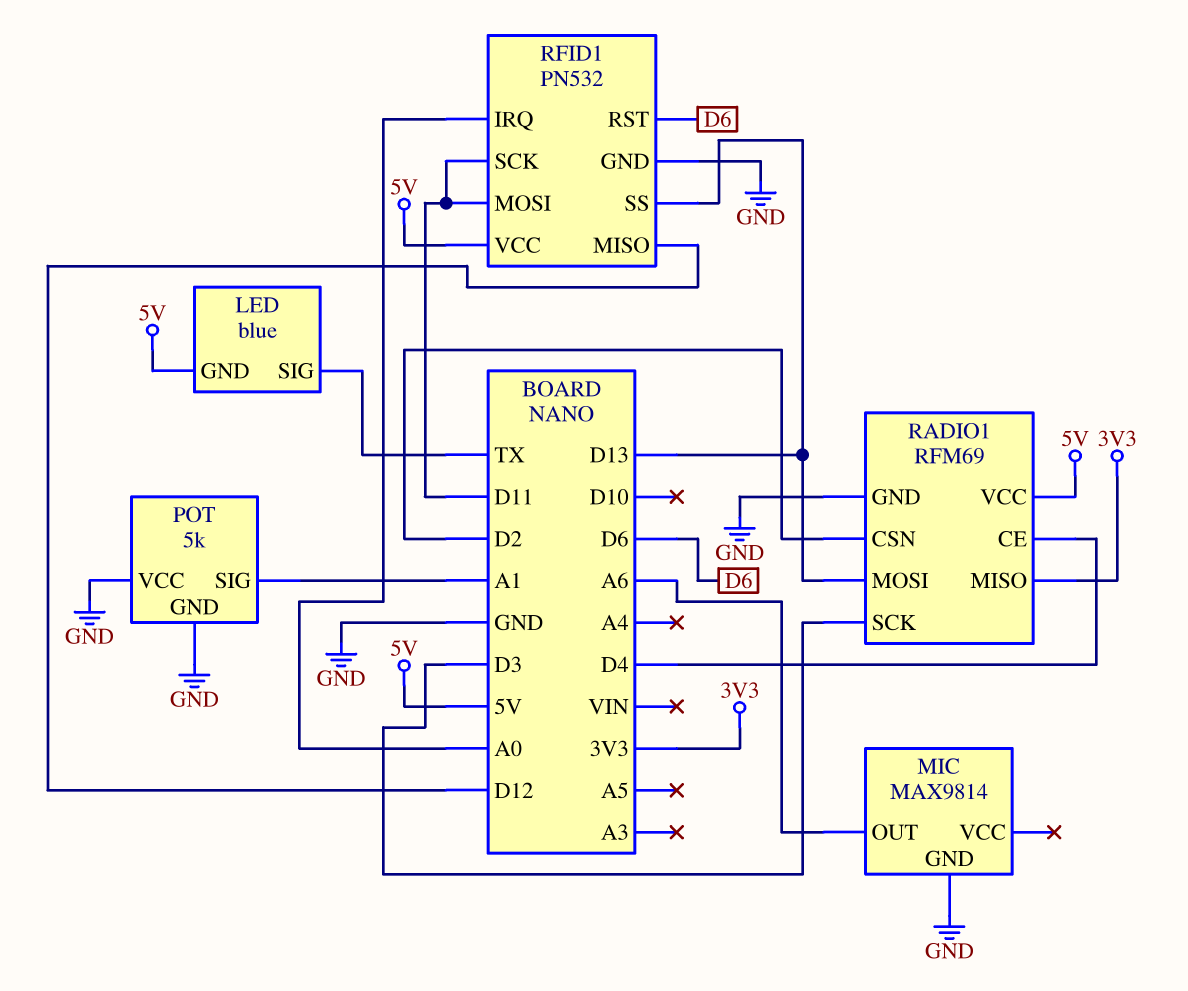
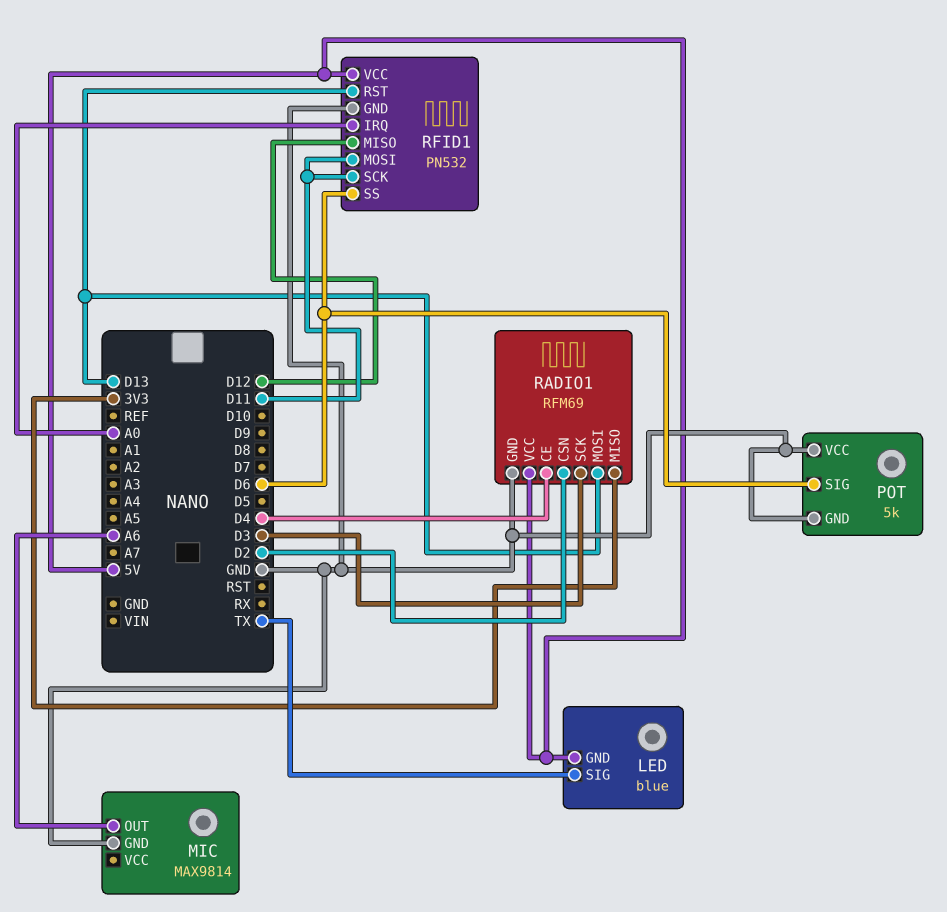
POT pin SIG: A1 -> D6
RFID1 pin RST: D6 -> D13
RFID1 pin SS: D13 -> D6

